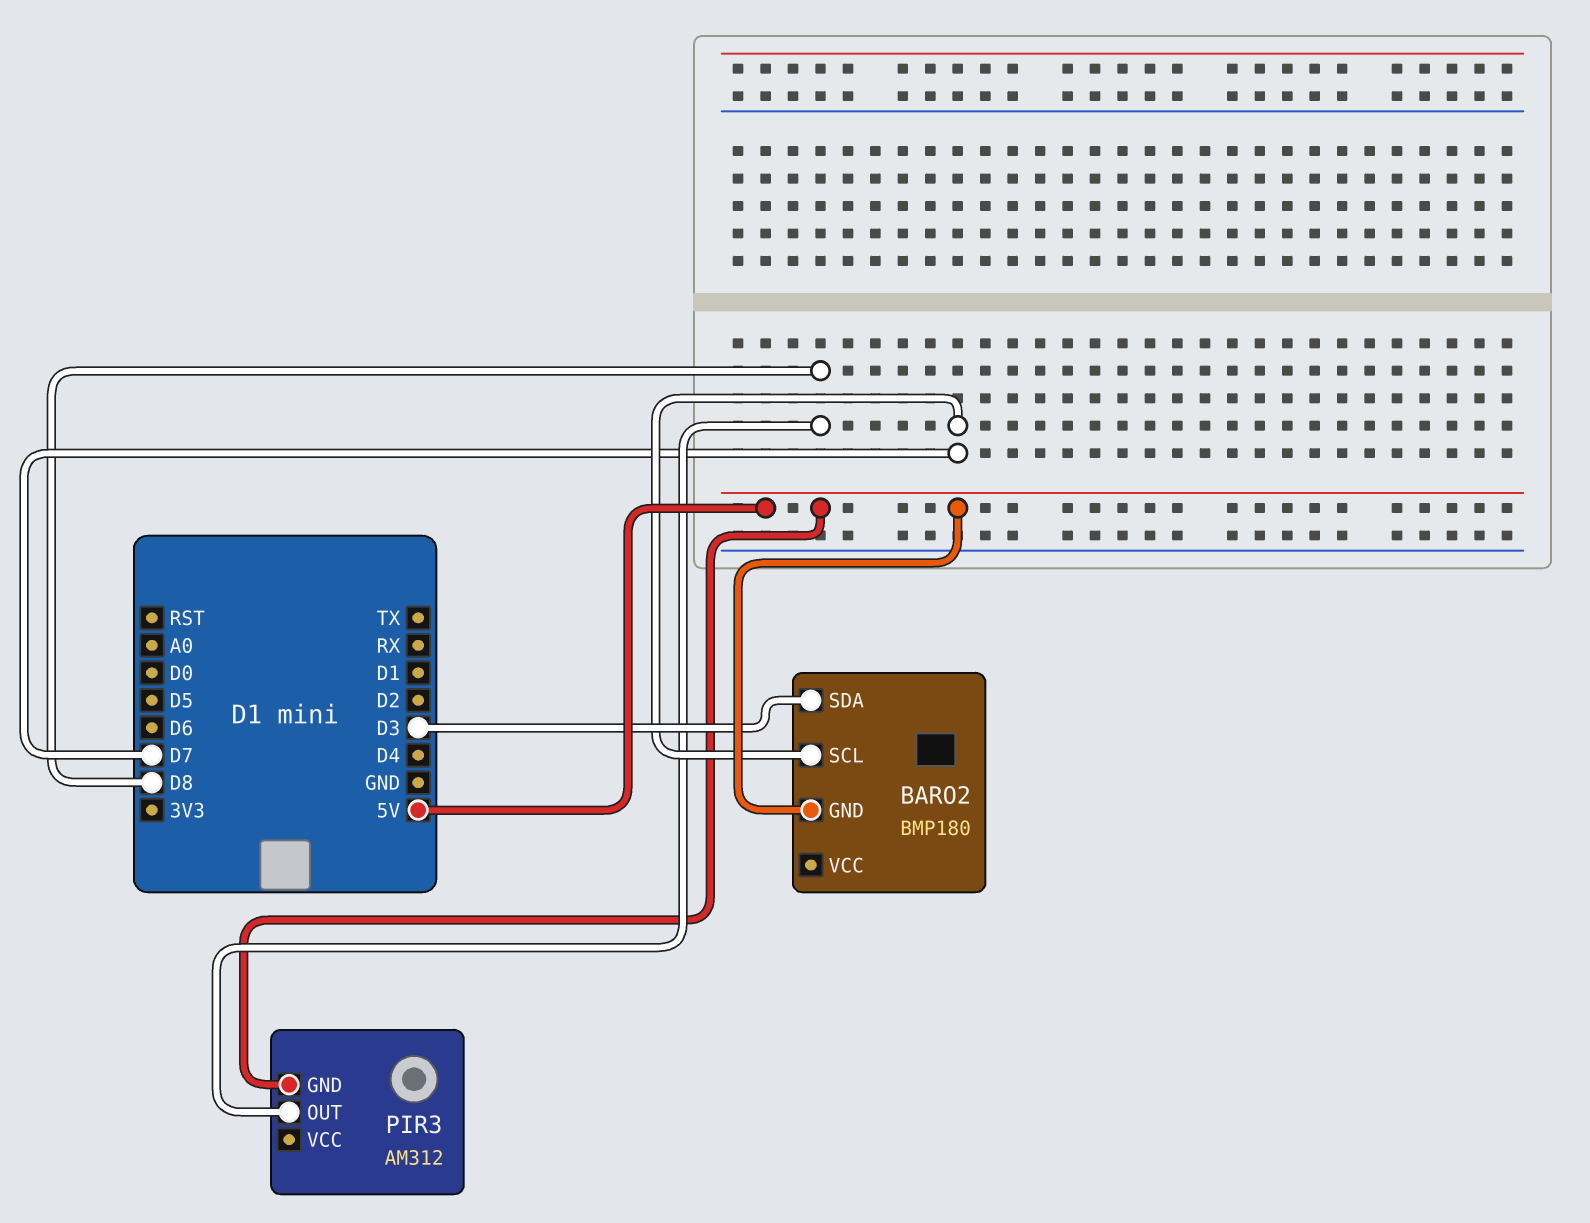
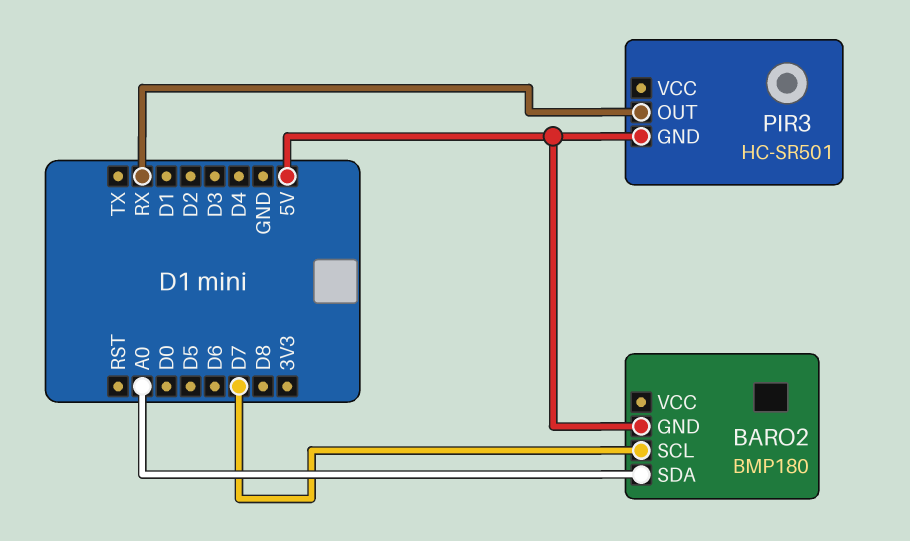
BARO2 pin SDA: D3 -> A0
PIR3: AM312 -> HC-SR501
PIR3 pin OUT: D8 -> RX

